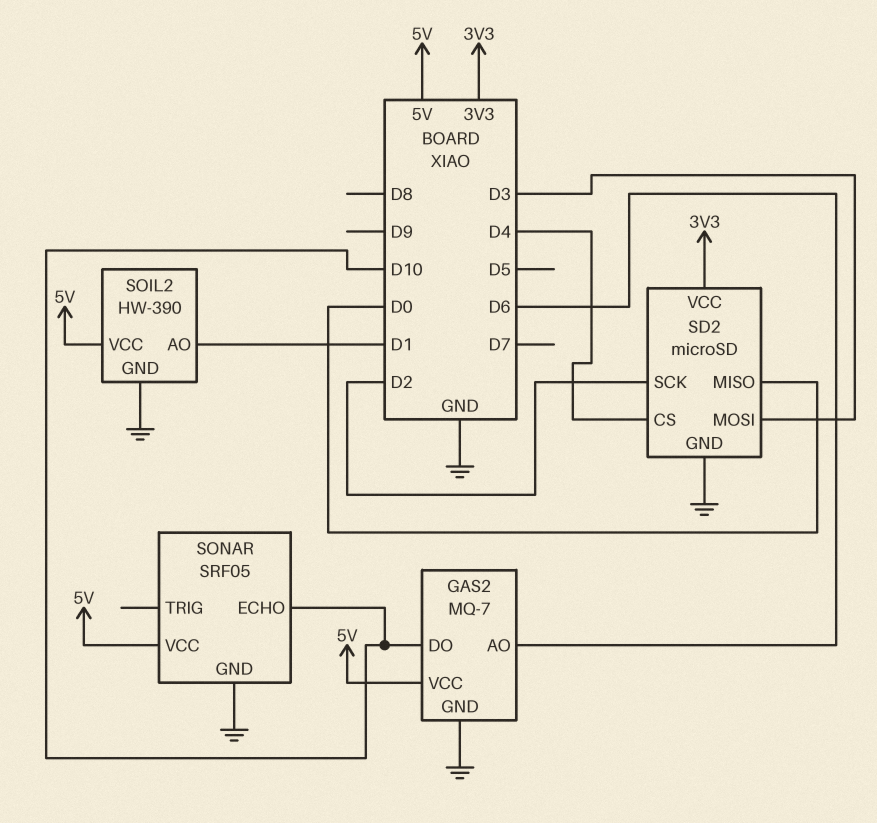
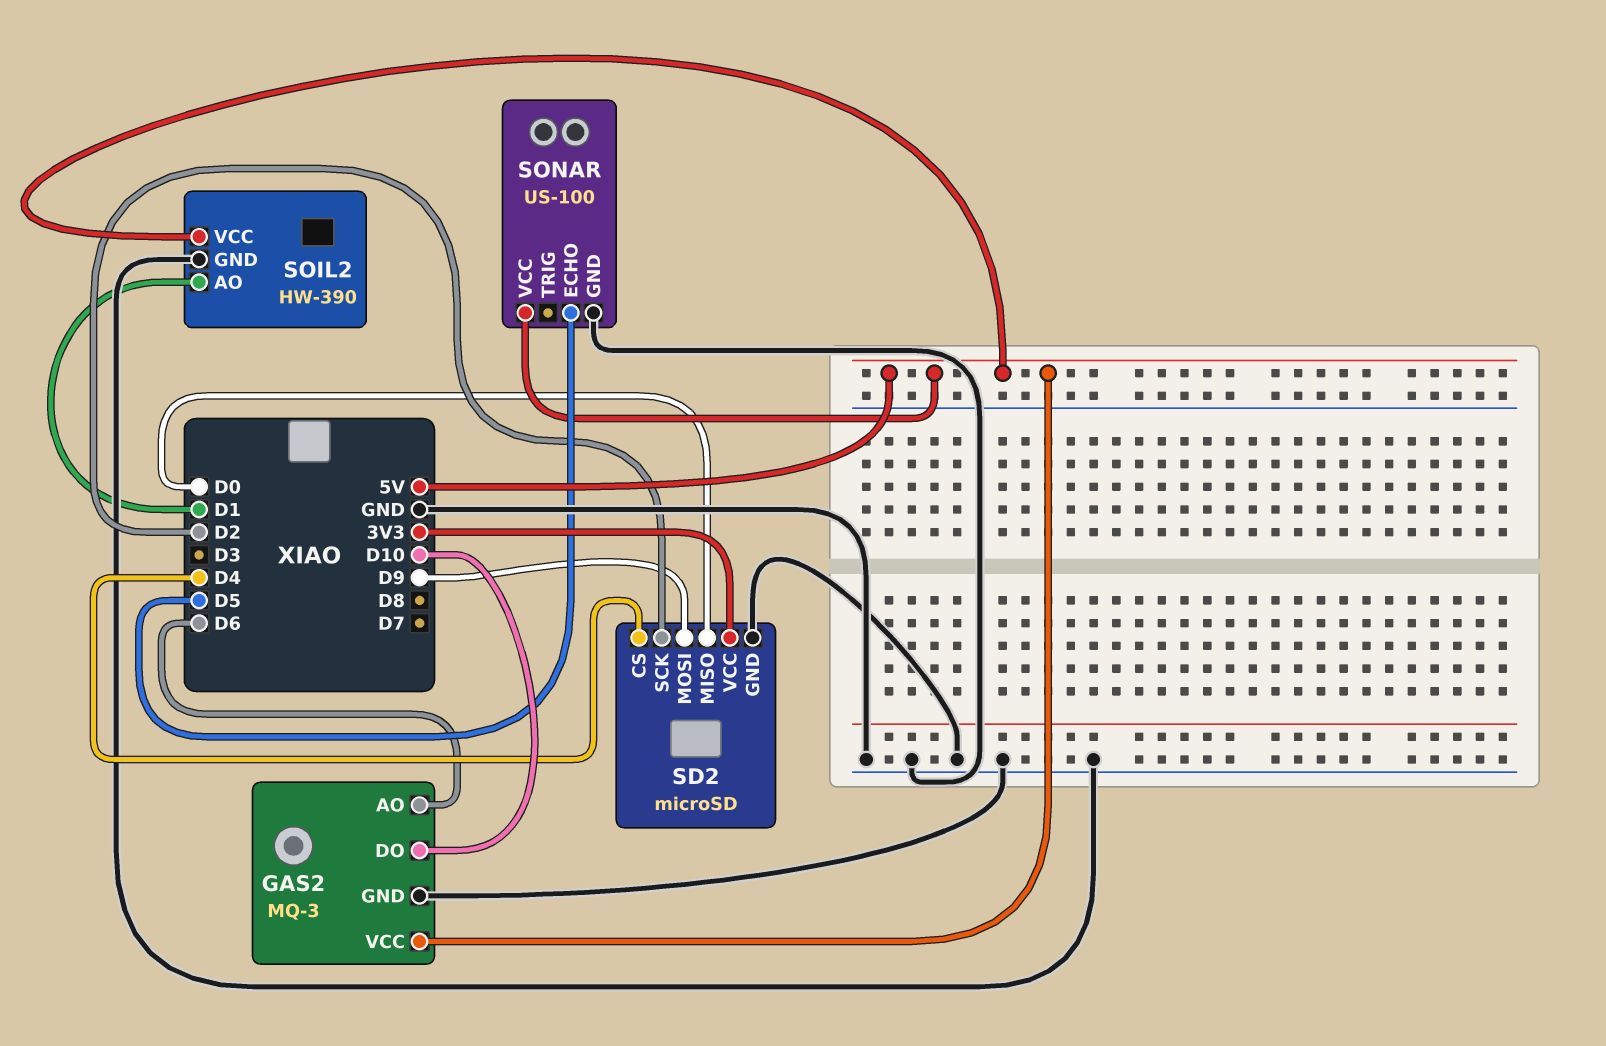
GAS2: MQ-7 -> MQ-3
SD2 pin MOSI: D3 -> D9
SONAR: SRF05 -> US-100
SONAR pin ECHO: D10 -> D5

